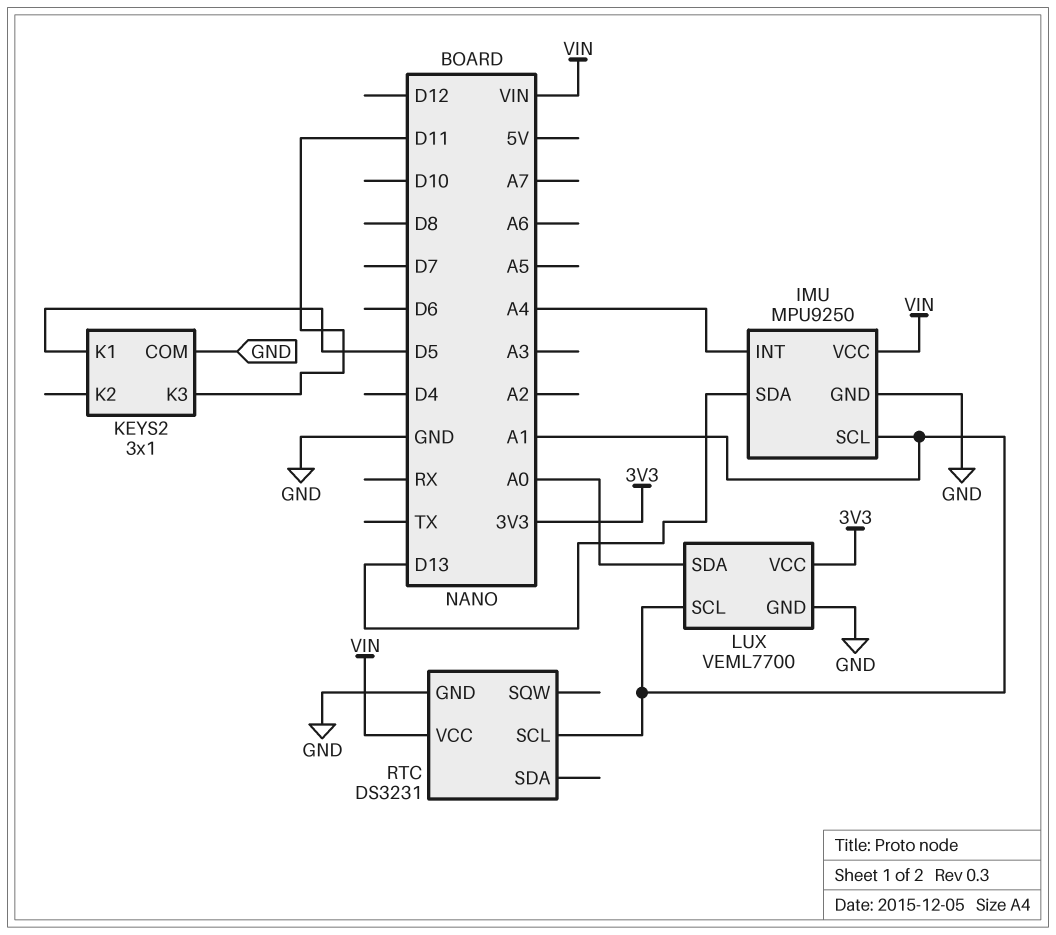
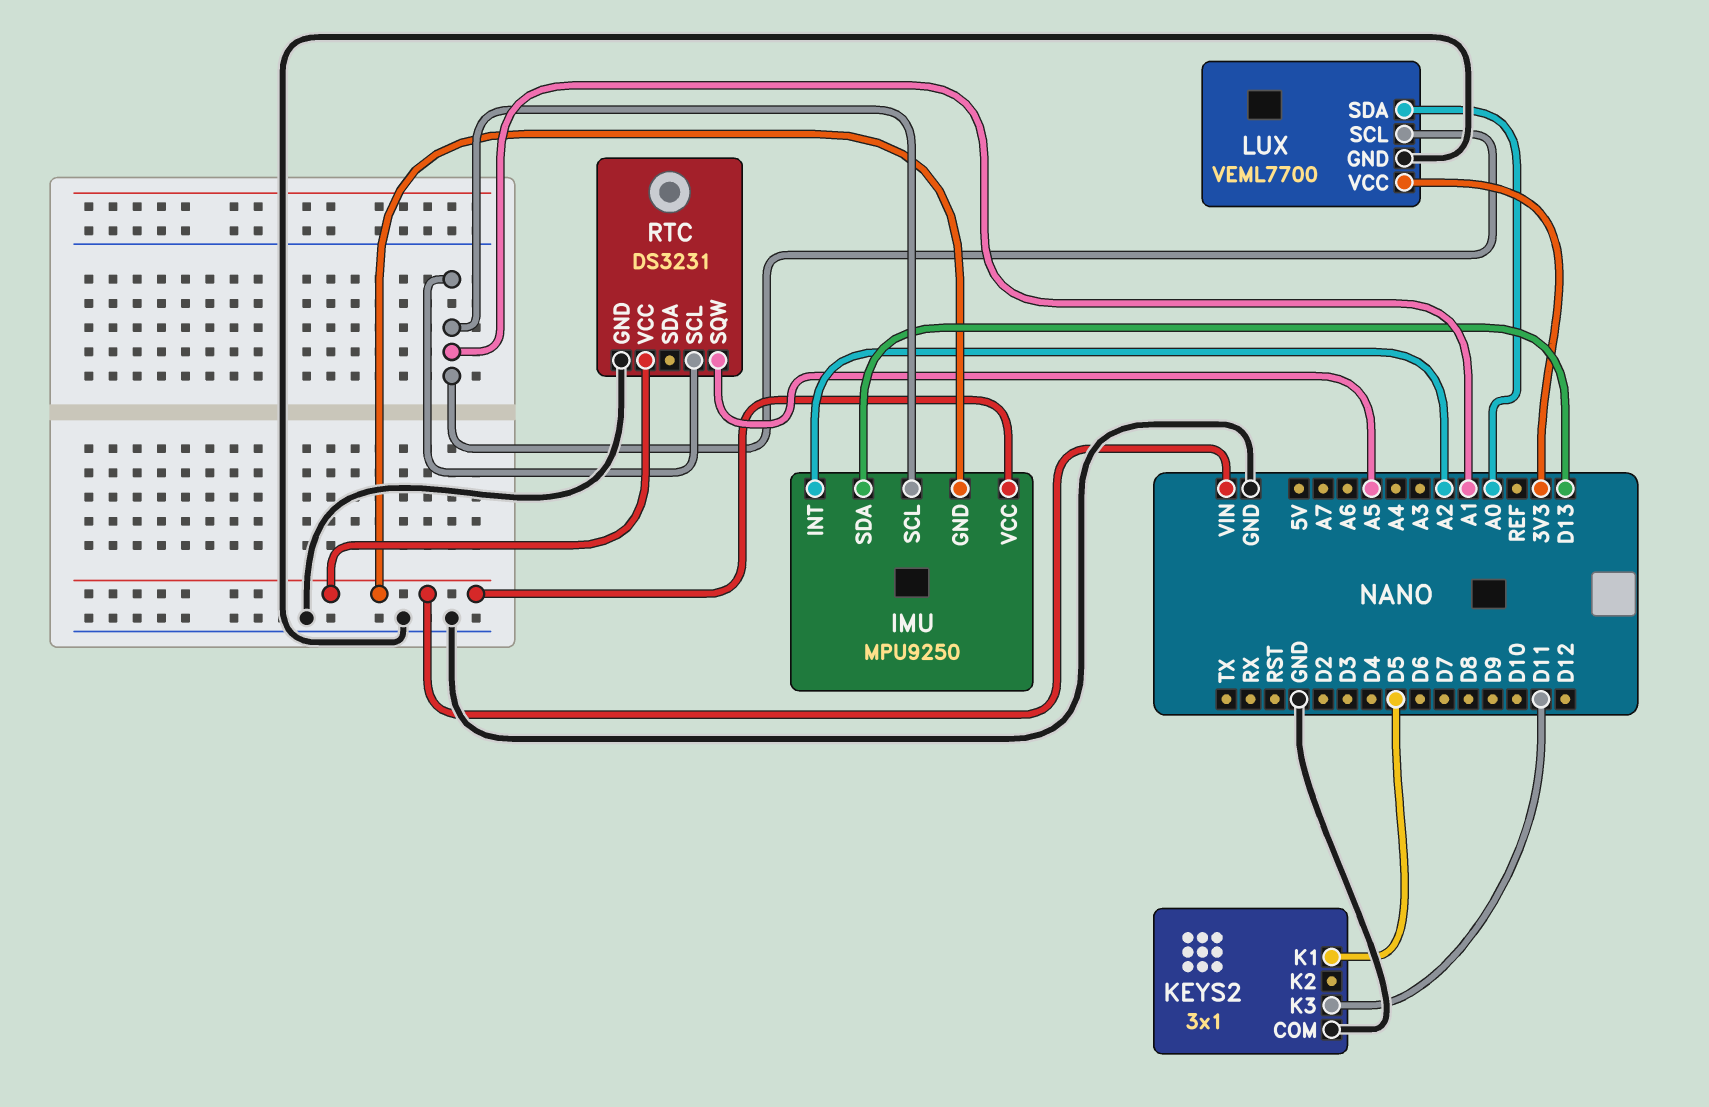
IMU pin GND: GND -> VIN
IMU pin INT: A4 -> A2
RTC pin SQW: none -> A5

